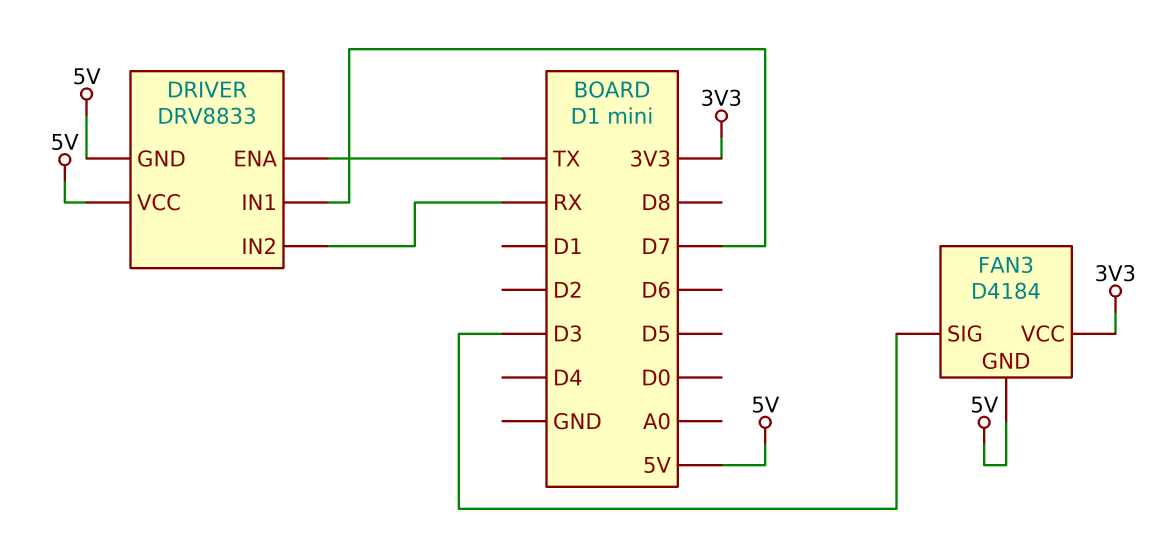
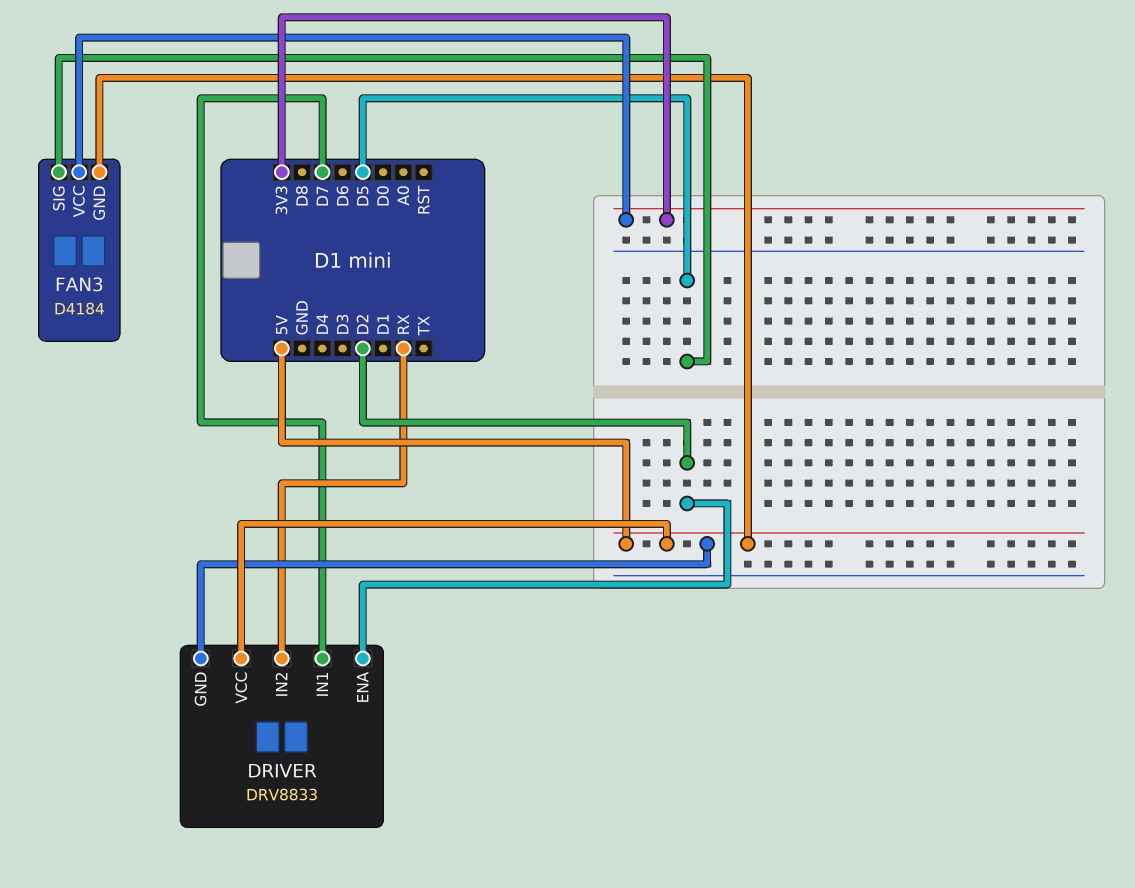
DRIVER pin ENA: TX -> D2
FAN3 pin SIG: D3 -> D5

